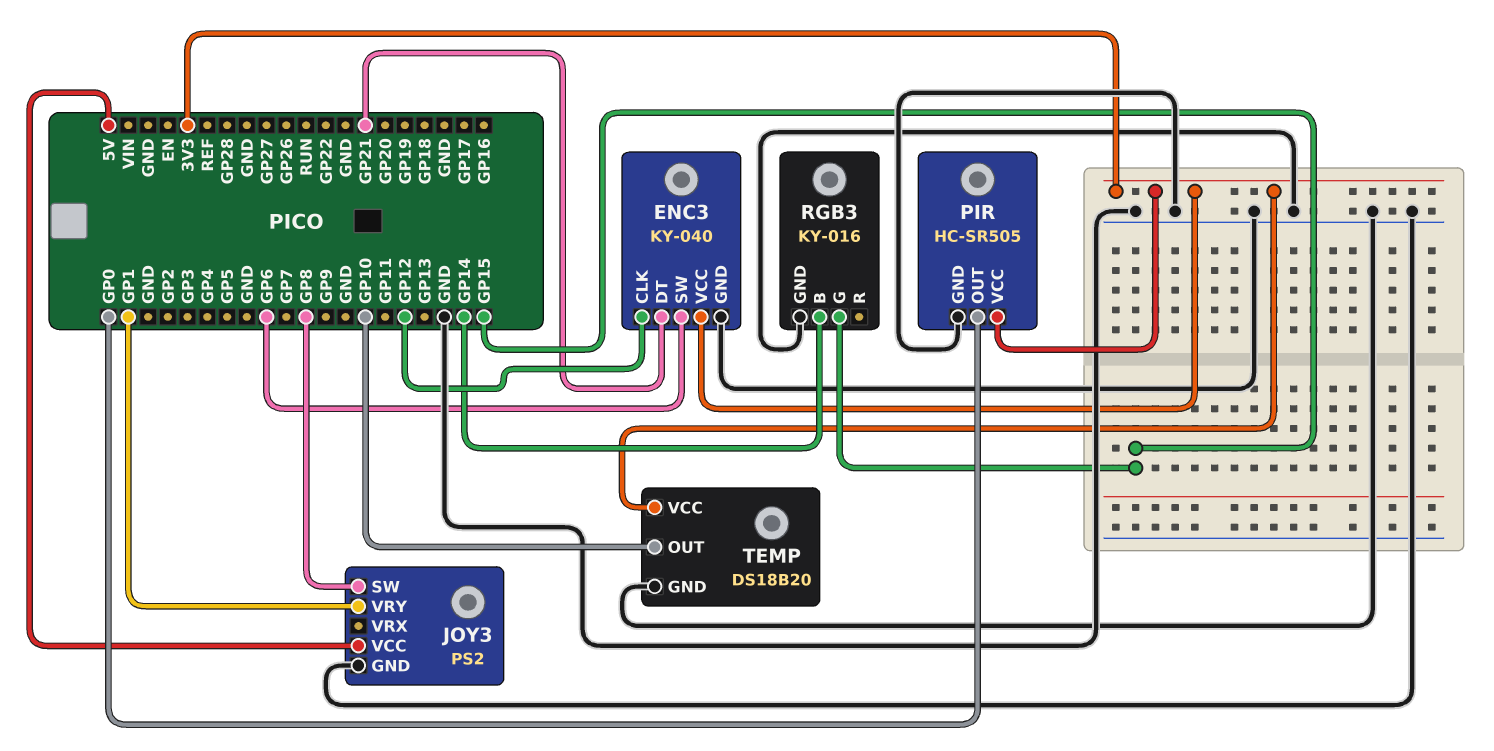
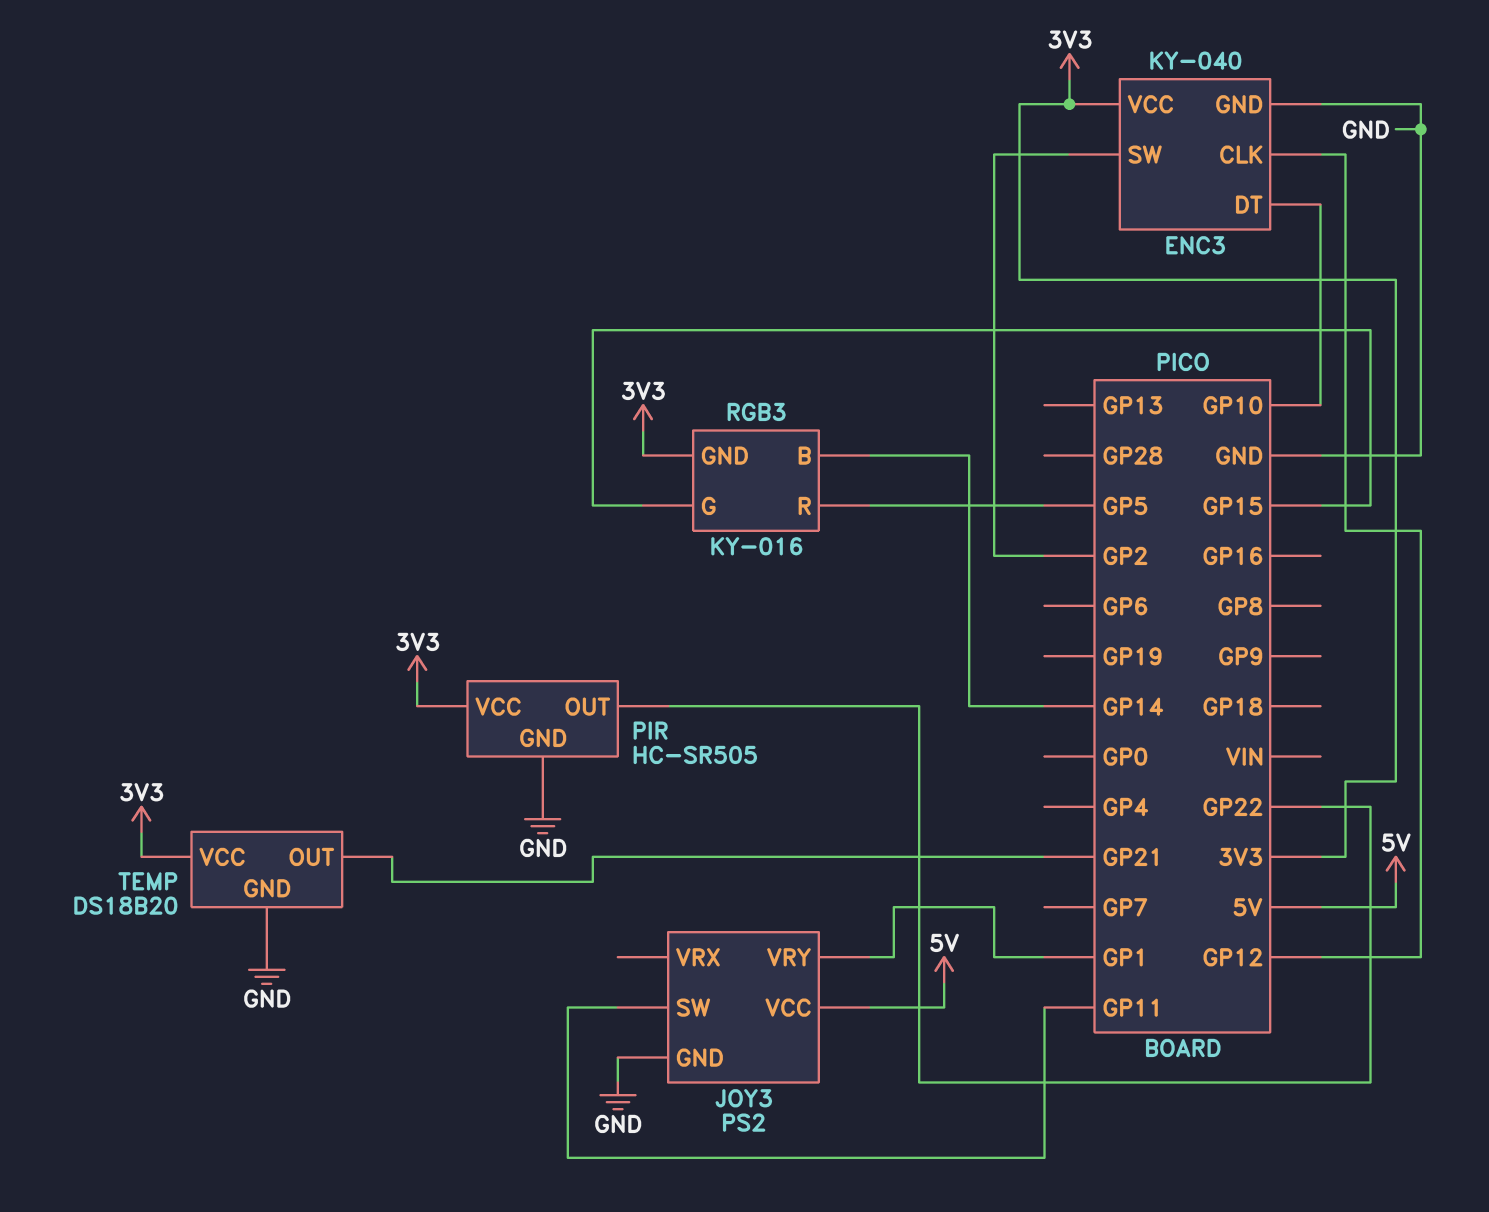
ENC3 pin DT: GP21 -> GP10
ENC3 pin SW: GP6 -> GP2
JOY3 pin SW: GP8 -> GP11
PIR pin OUT: GP0 -> GP22
RGB3 pin GND: GND -> 3V3
RGB3 pin R: none -> GP5
TEMP pin OUT: GP10 -> GP21

